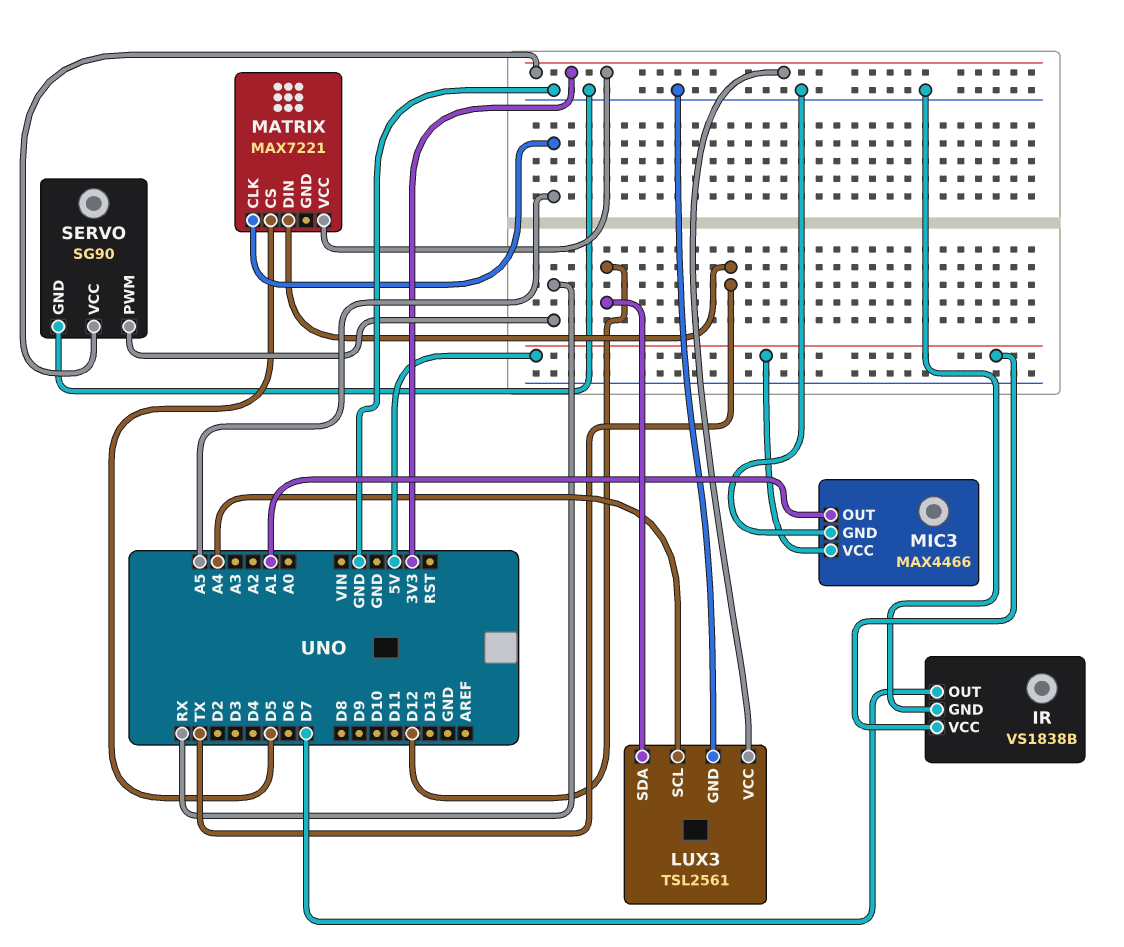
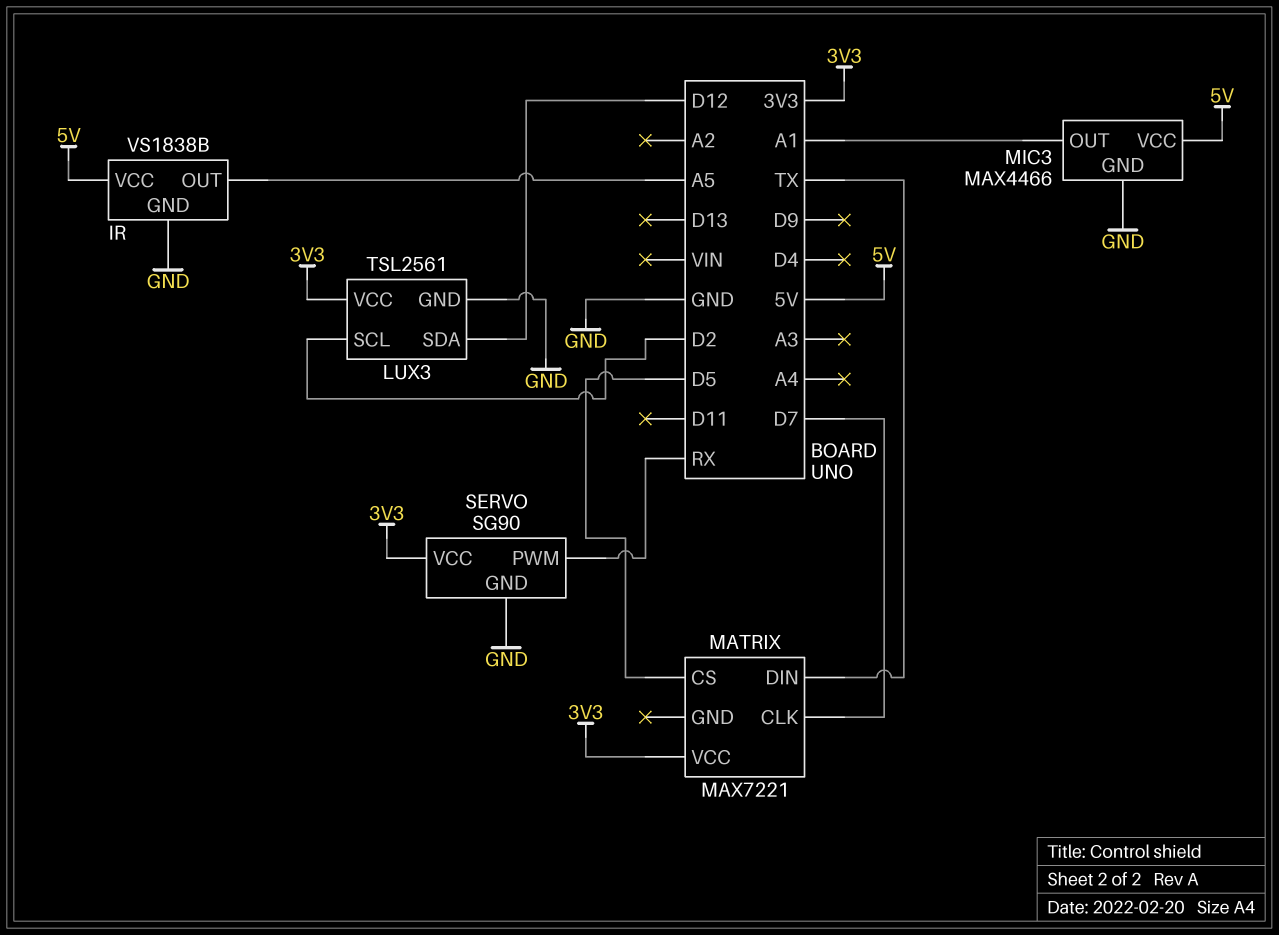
IR pin OUT: D7 -> A5
LUX3 pin SCL: A4 -> D2
MATRIX pin CLK: A5 -> D7

